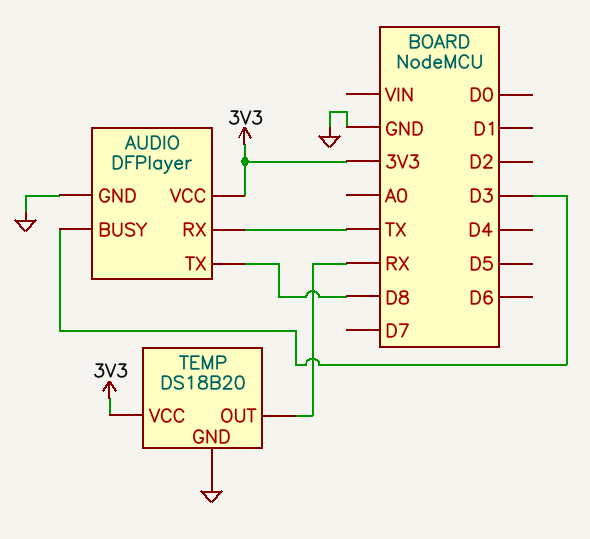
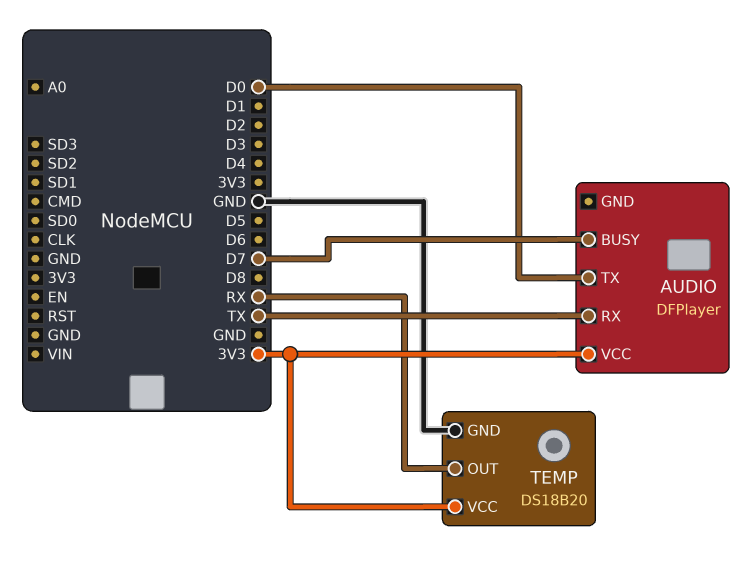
AUDIO pin BUSY: D3 -> D7
AUDIO pin GND: GND -> none
AUDIO pin TX: D8 -> D0

